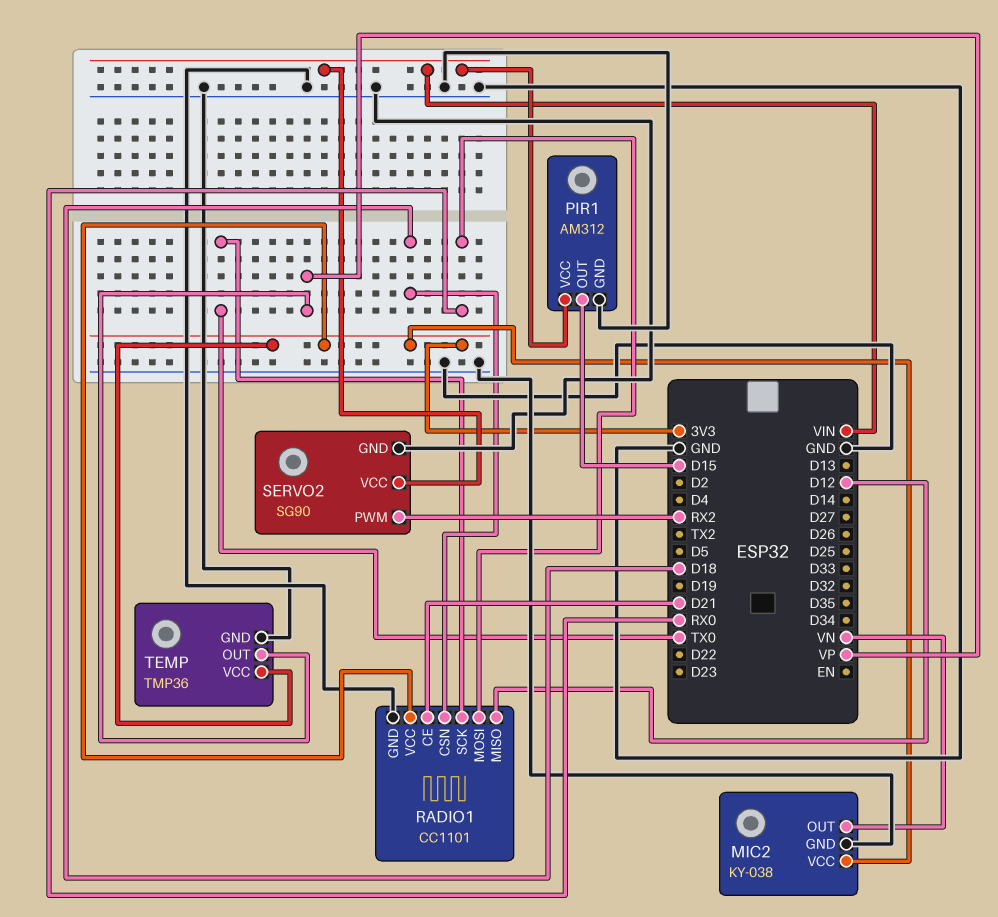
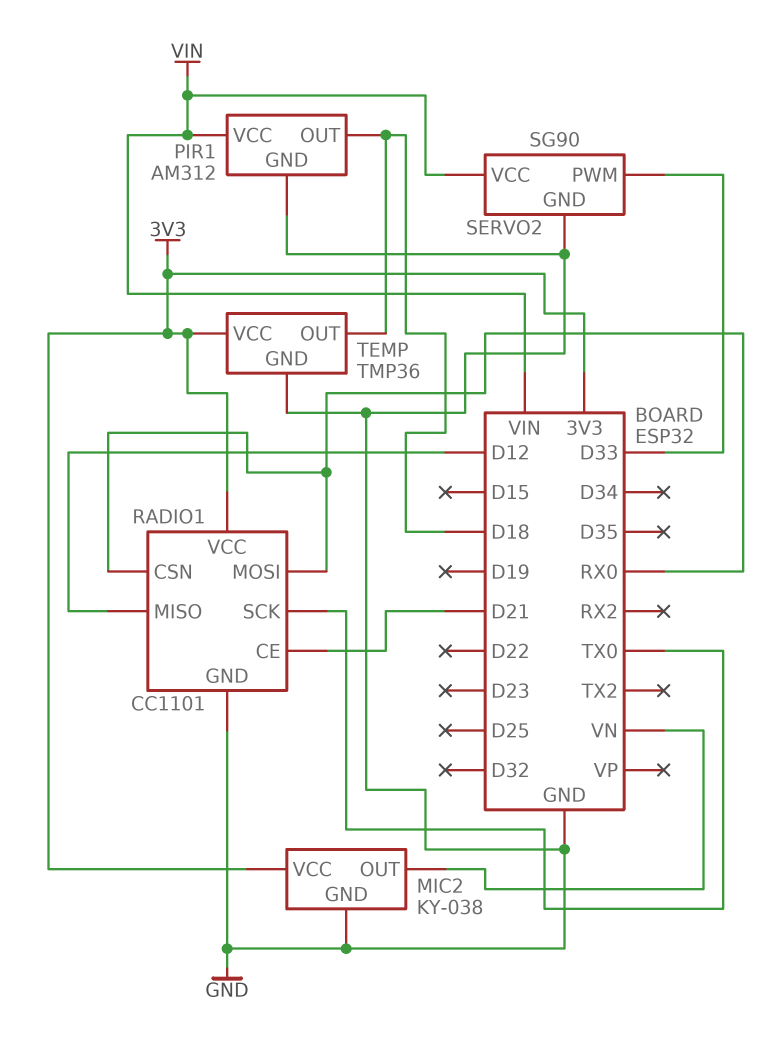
PIR1 pin OUT: D15 -> D18
RADIO1 pin CSN: D18 -> RX0
SERVO2 pin PWM: RX2 -> D33
TEMP pin OUT: VP -> D18

